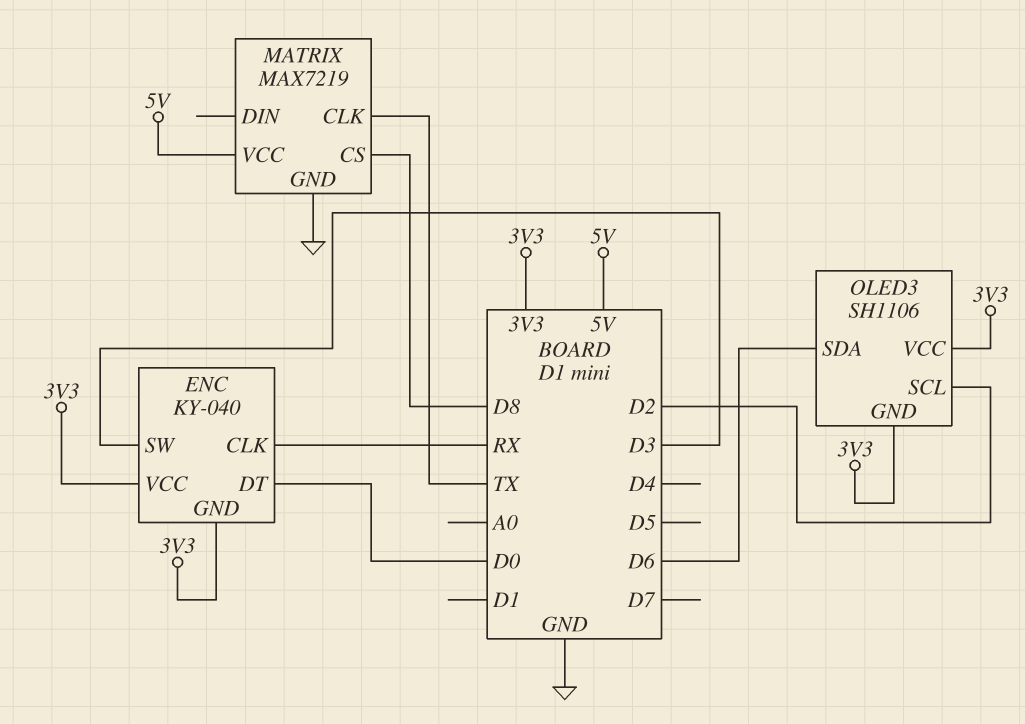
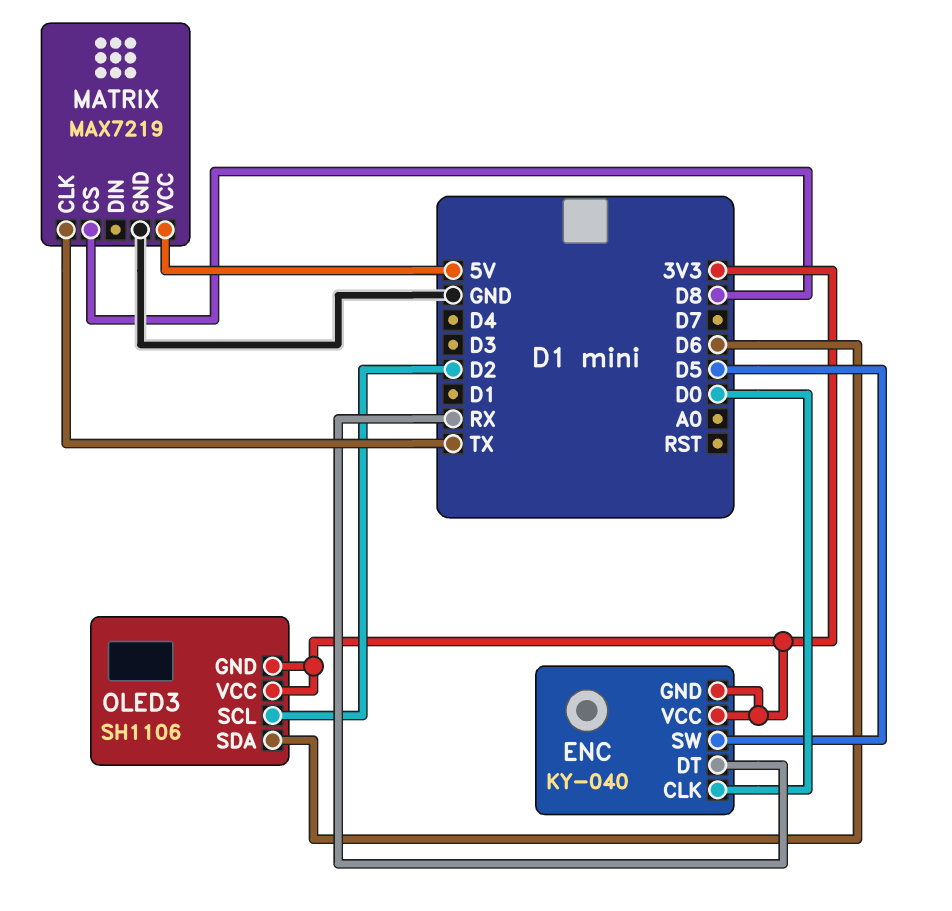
ENC pin CLK: RX -> D0
ENC pin DT: D0 -> RX
ENC pin SW: D3 -> D5

